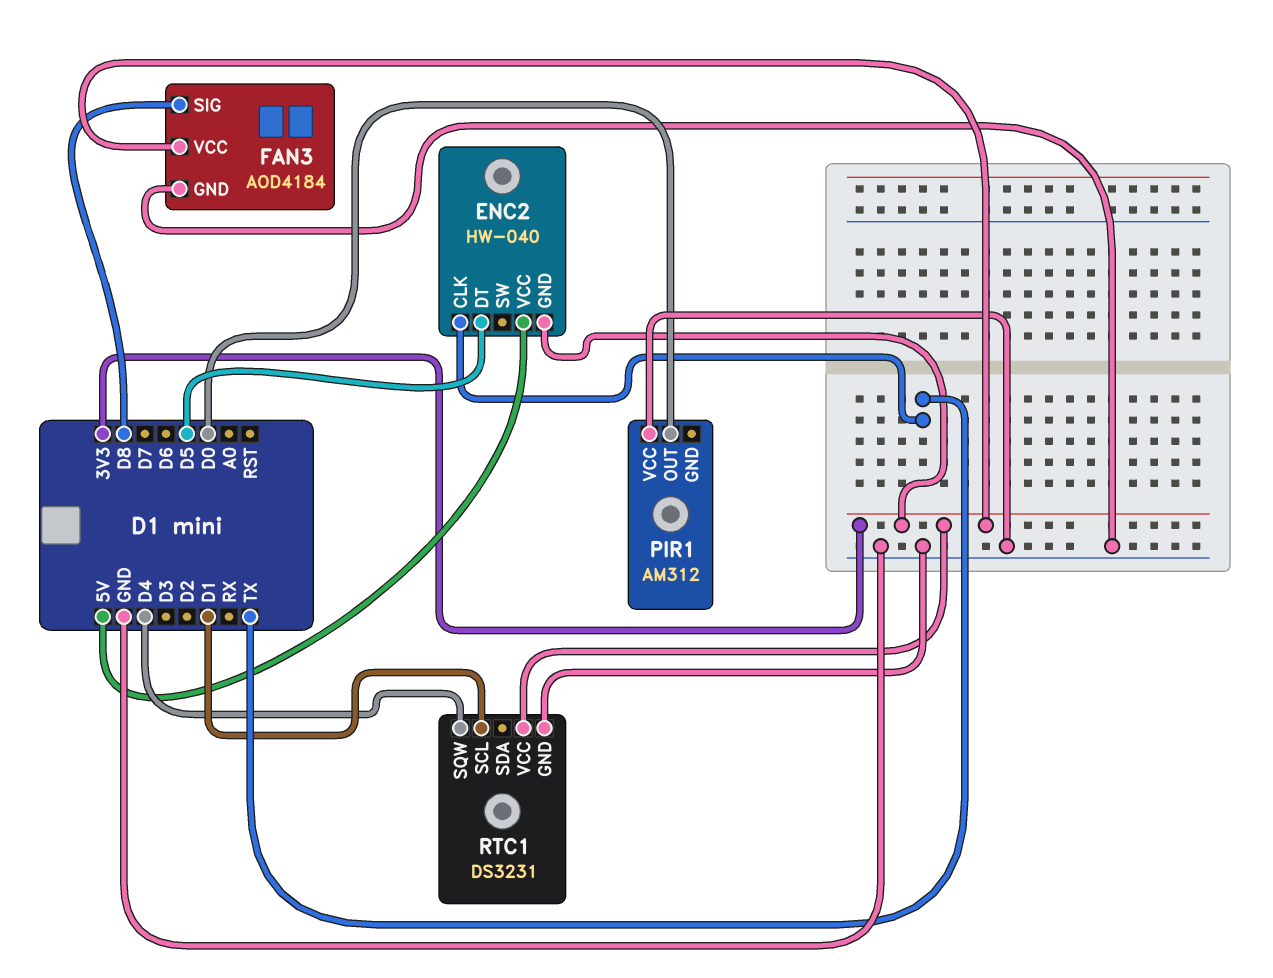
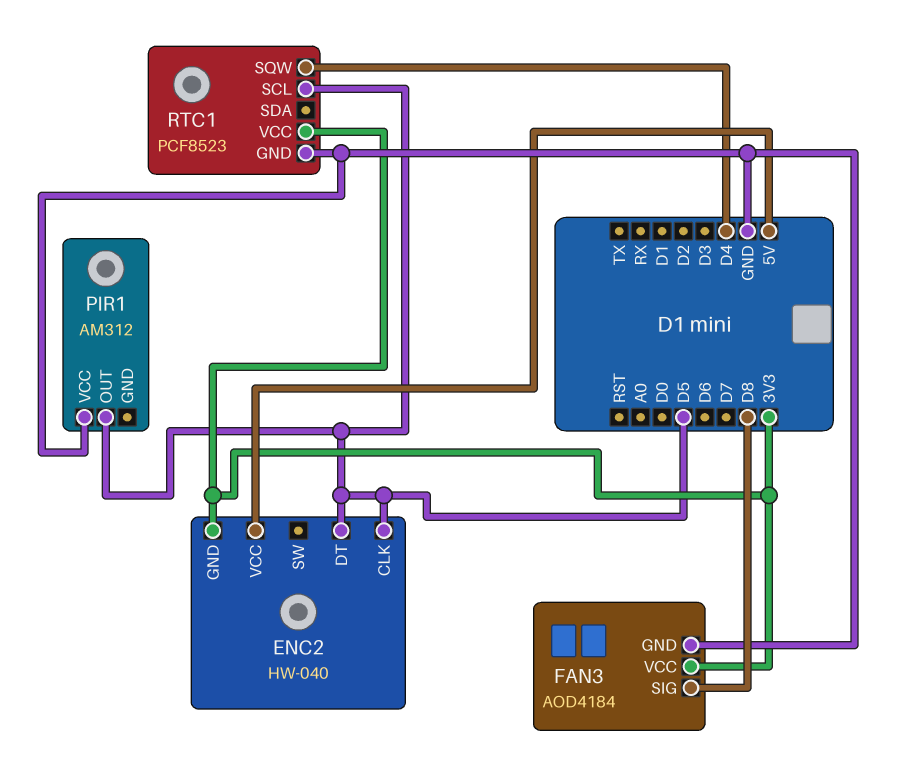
ENC2 pin CLK: TX -> D5
PIR1 pin OUT: D0 -> D5
RTC1: DS3231 -> PCF8523
RTC1 pin SCL: D1 -> D5

